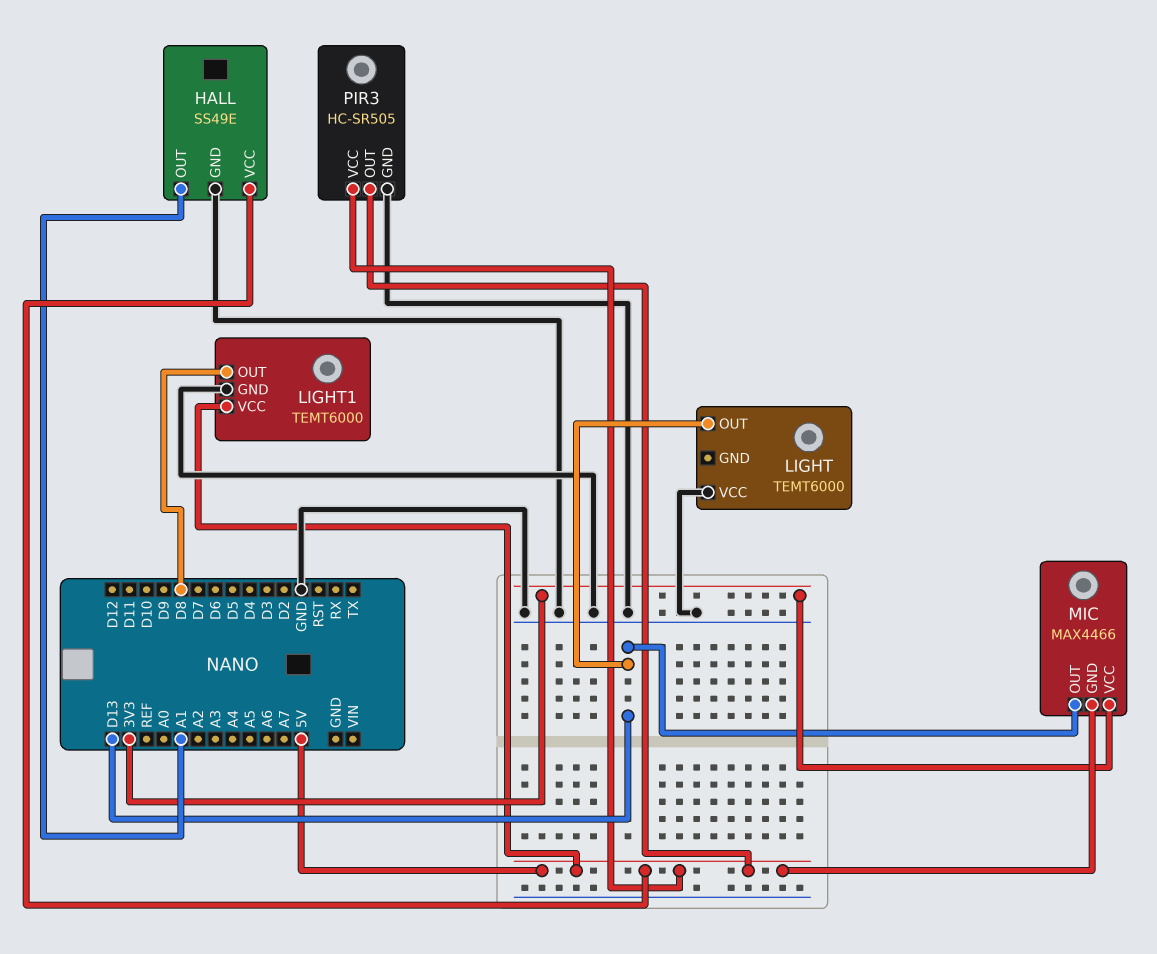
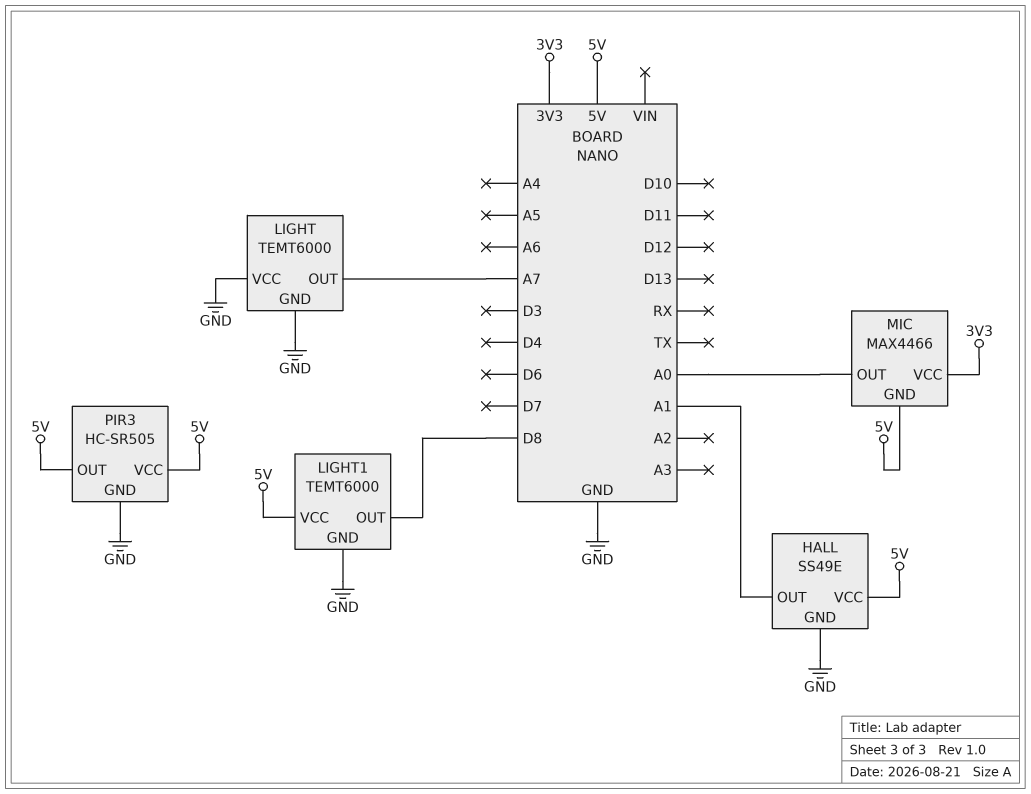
LIGHT pin GND: none -> GND
LIGHT pin OUT: D13 -> A7
MIC pin OUT: D13 -> A0

